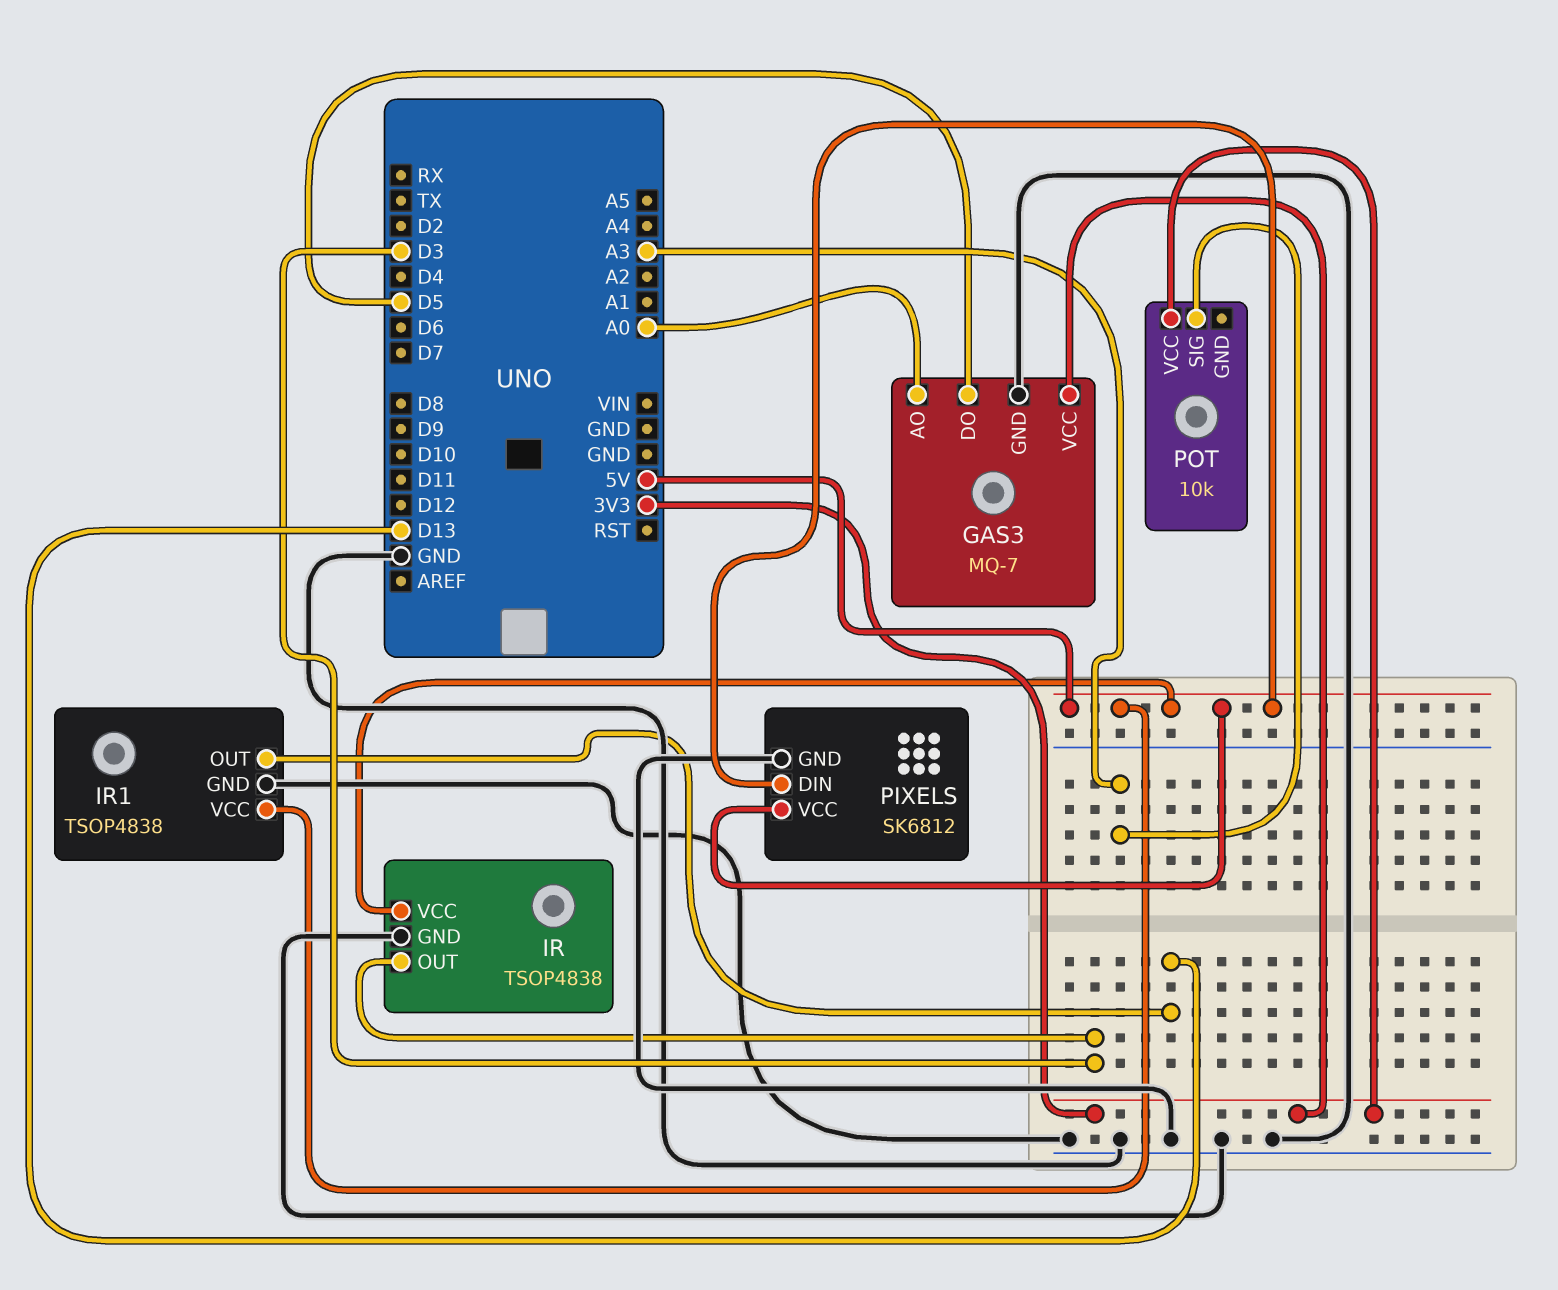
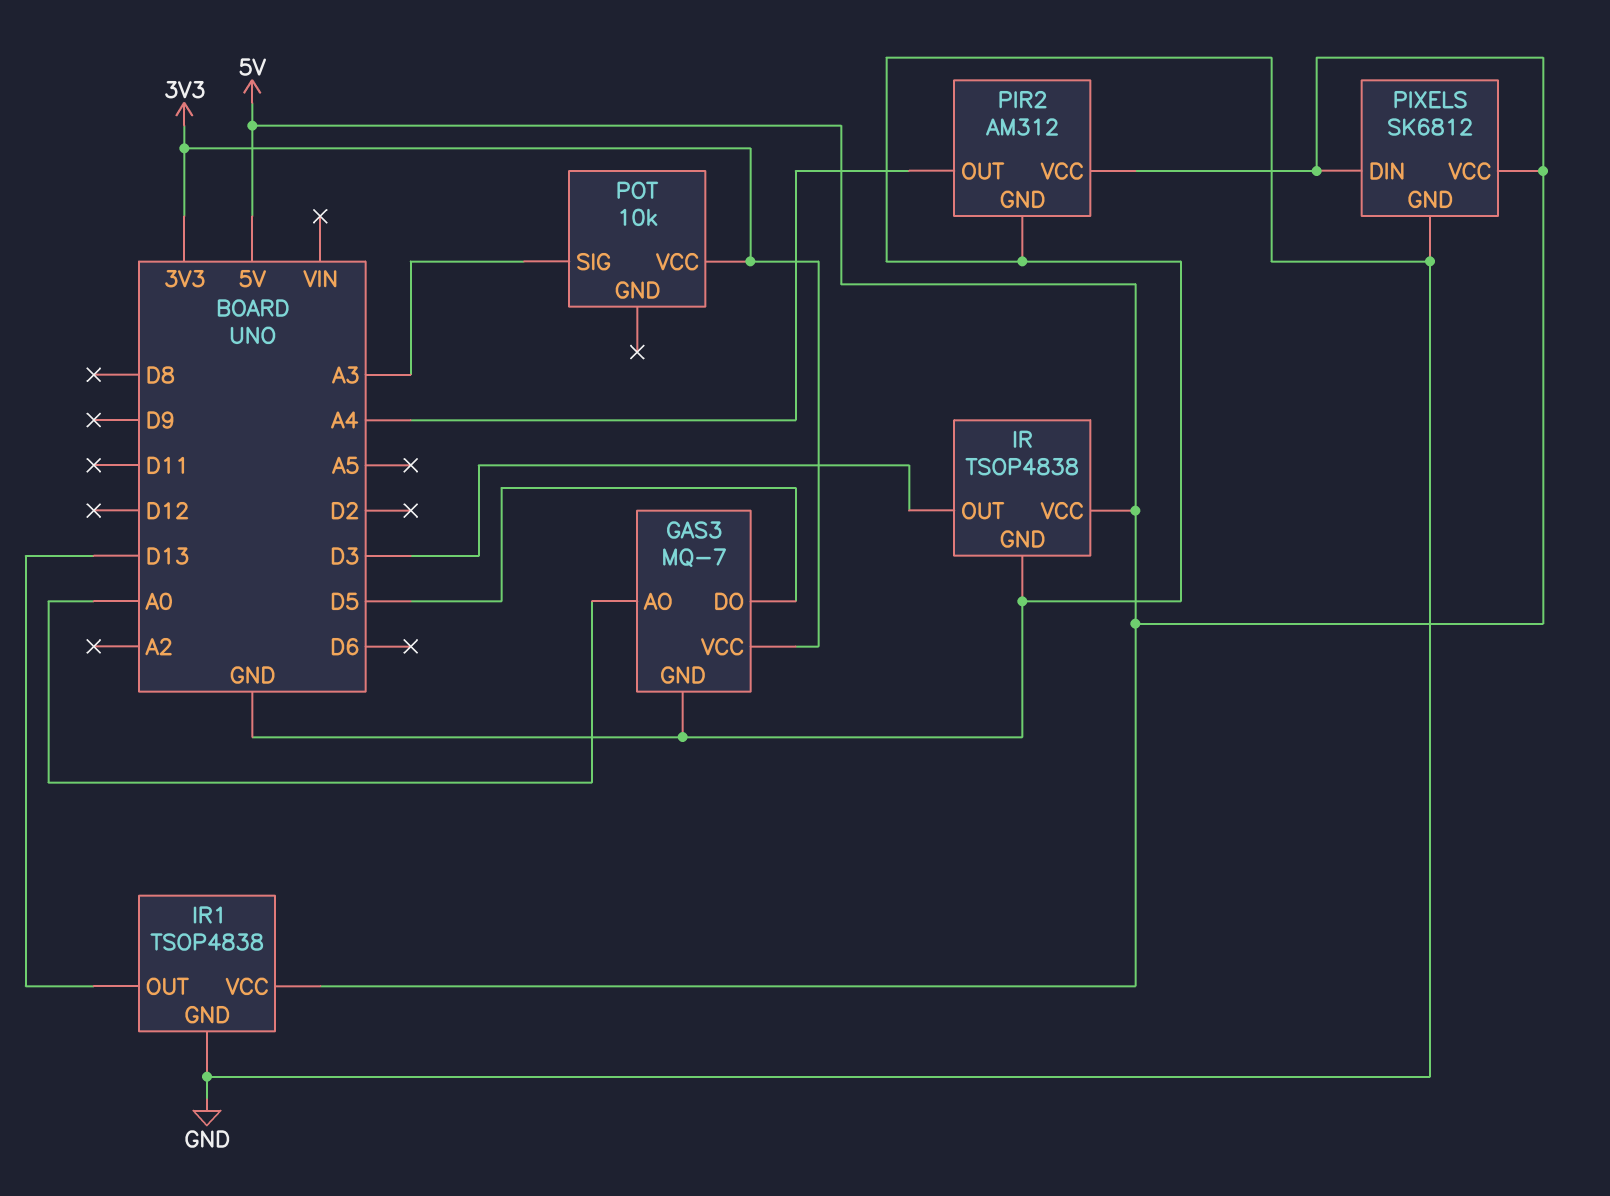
PIR2: none -> AM312
PIR2 pin GND: none -> GND
PIR2 pin OUT: none -> A4
PIR2 pin VCC: none -> 5V

